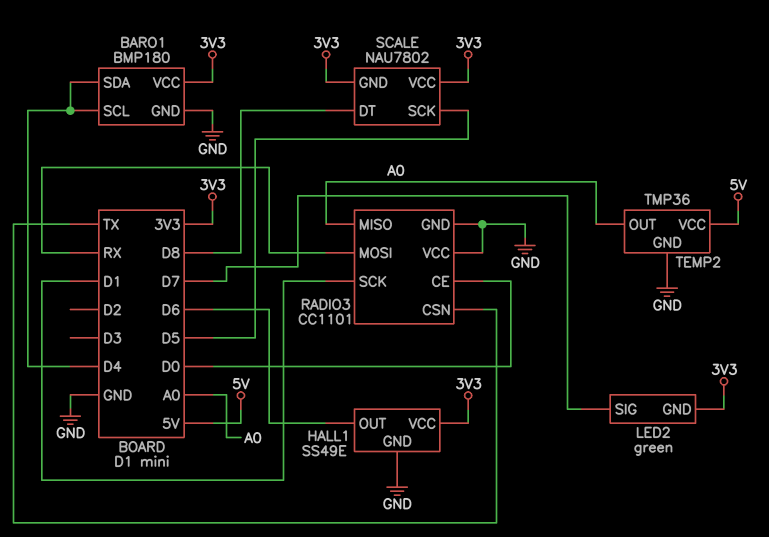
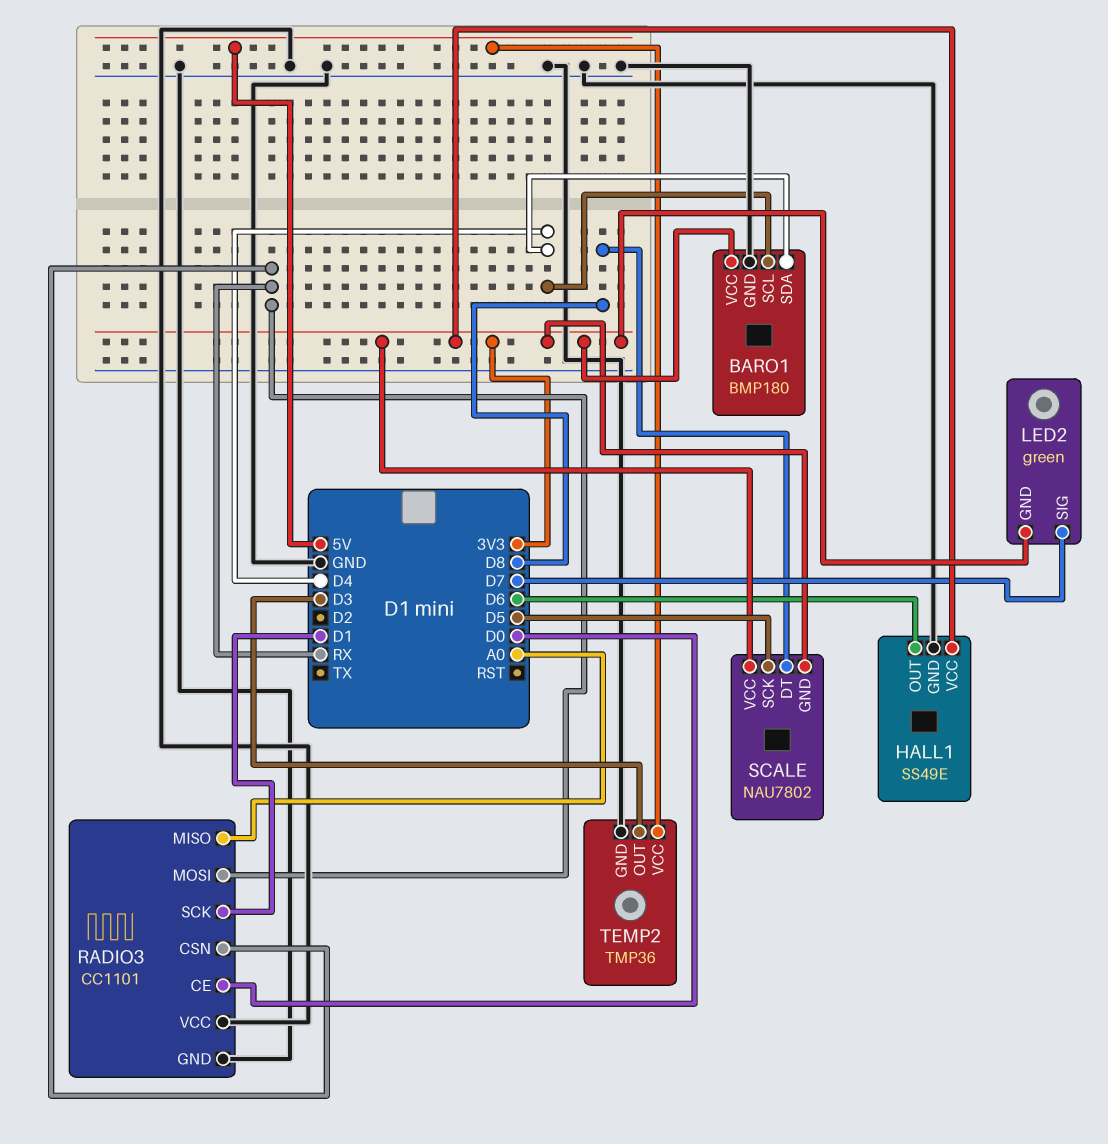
RADIO3 pin CSN: TX -> RX
TEMP2 pin OUT: A0 -> D3

